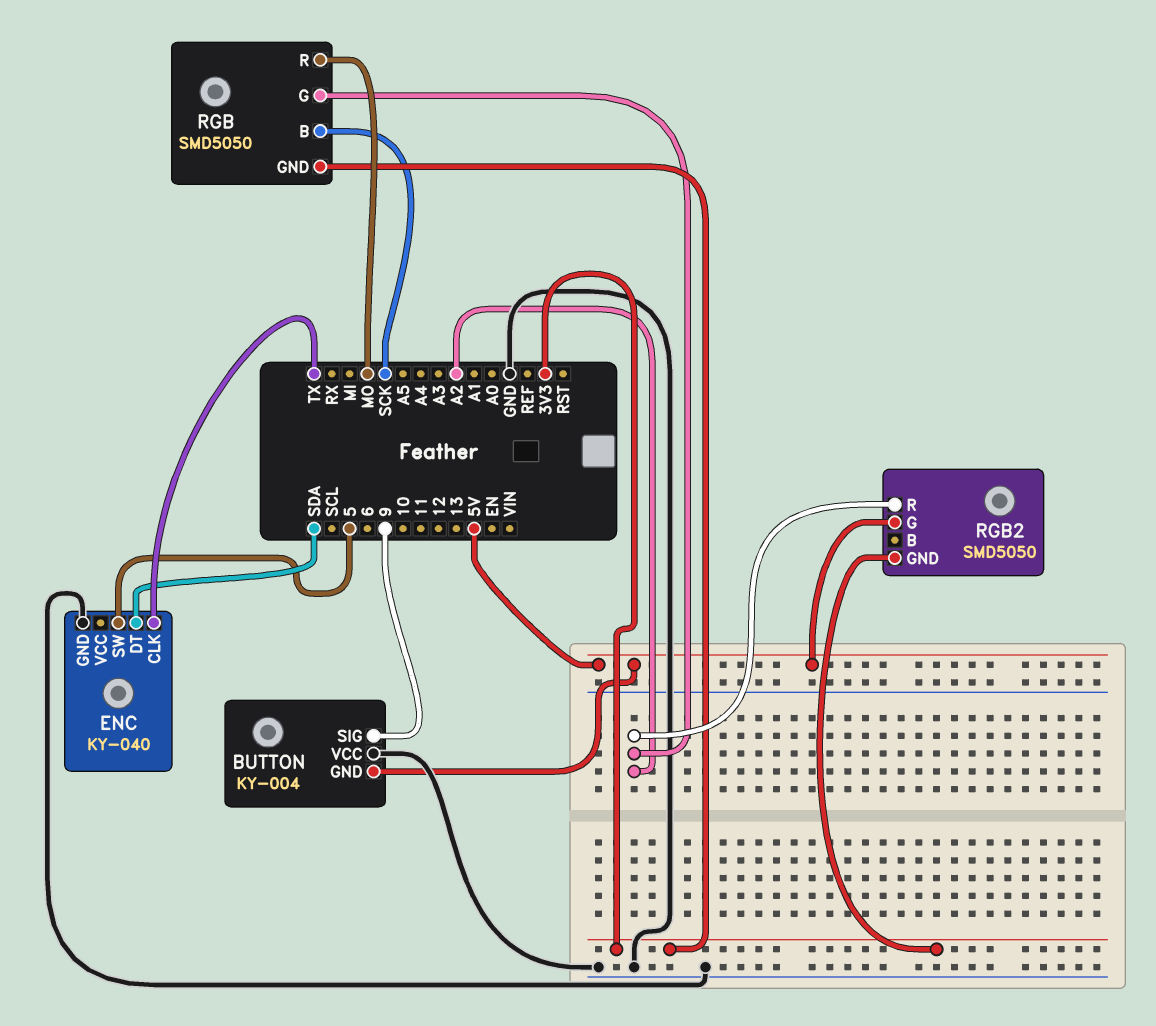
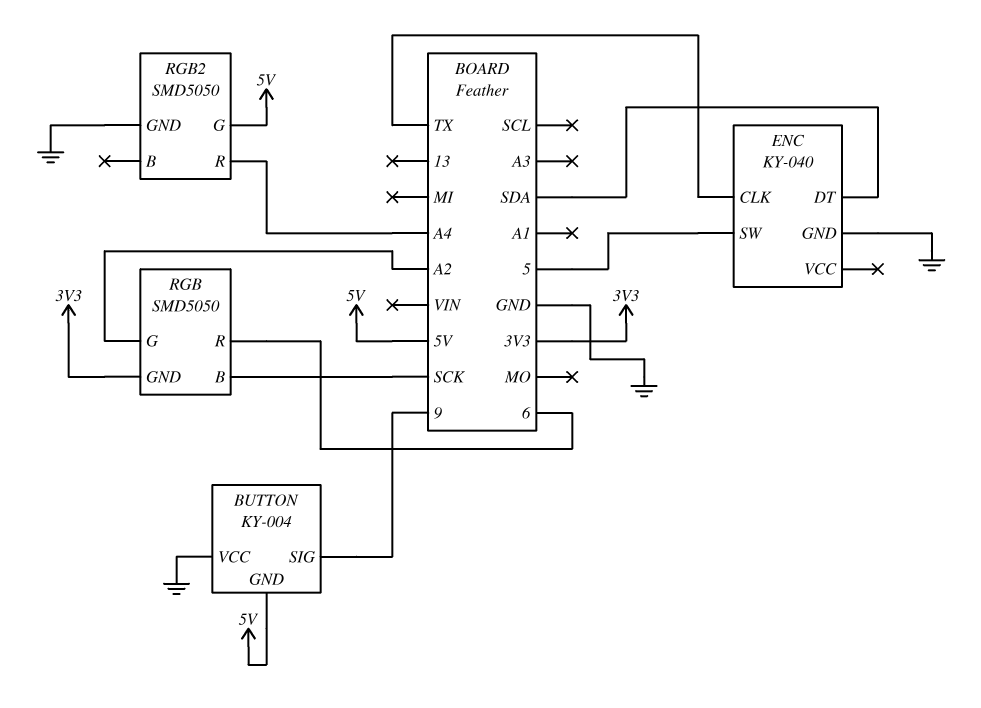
RGB pin R: MO -> 6
RGB2 pin GND: 3V3 -> GND
RGB2 pin R: A2 -> A4

